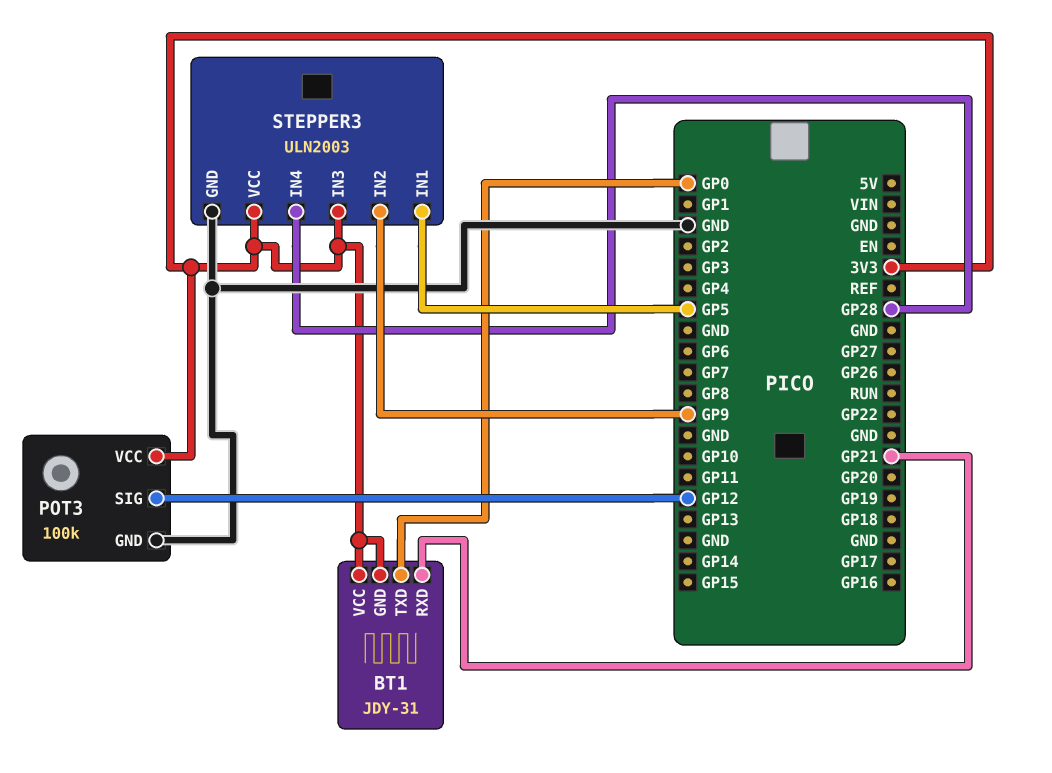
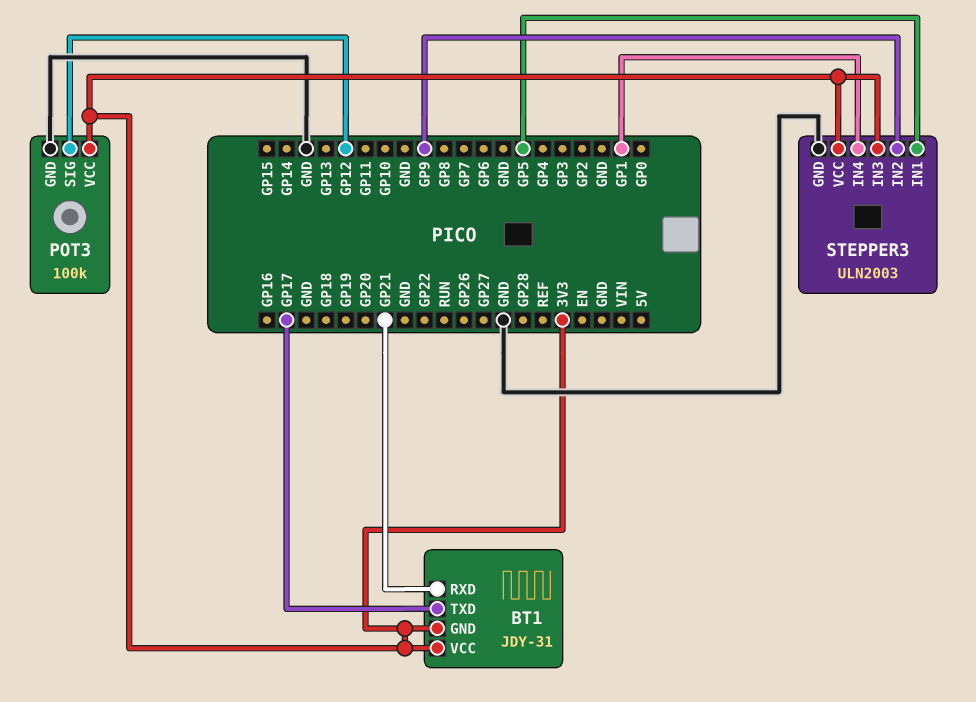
BT1 pin TXD: GP0 -> GP17
STEPPER3 pin IN4: GP28 -> GP1

